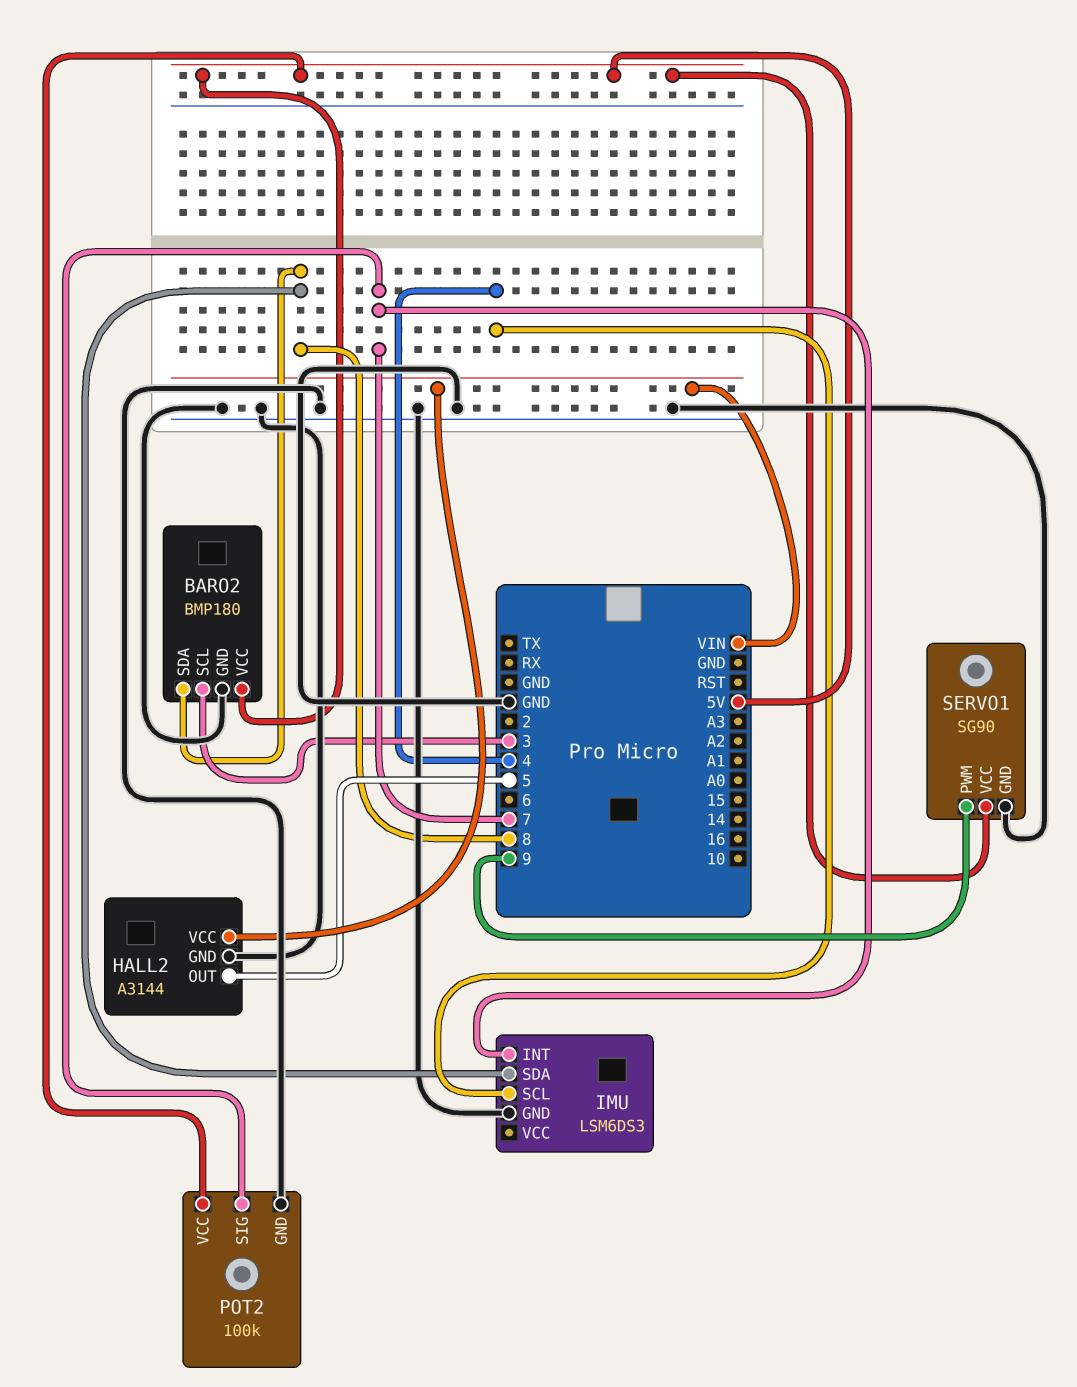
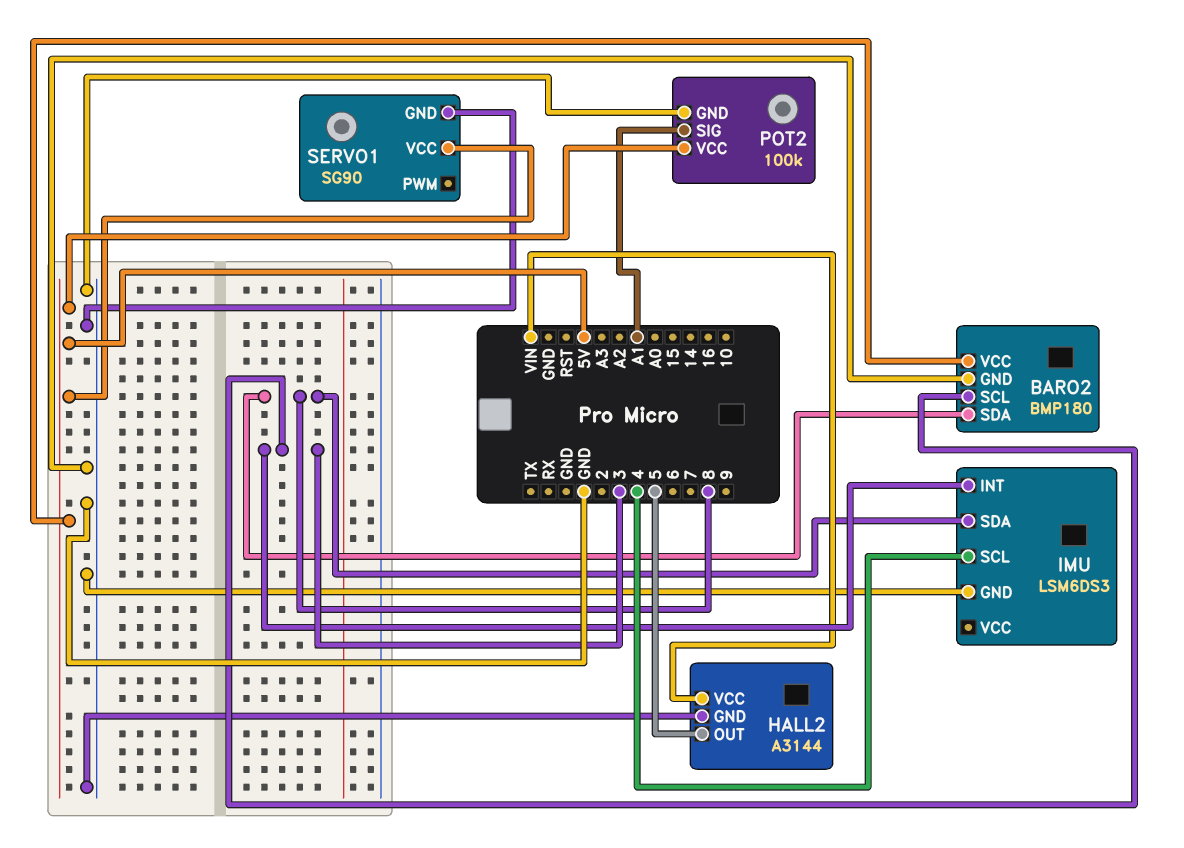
IMU pin INT: 7 -> 3
POT2 pin SIG: 7 -> A1
SERVO1 pin PWM: 9 -> none

